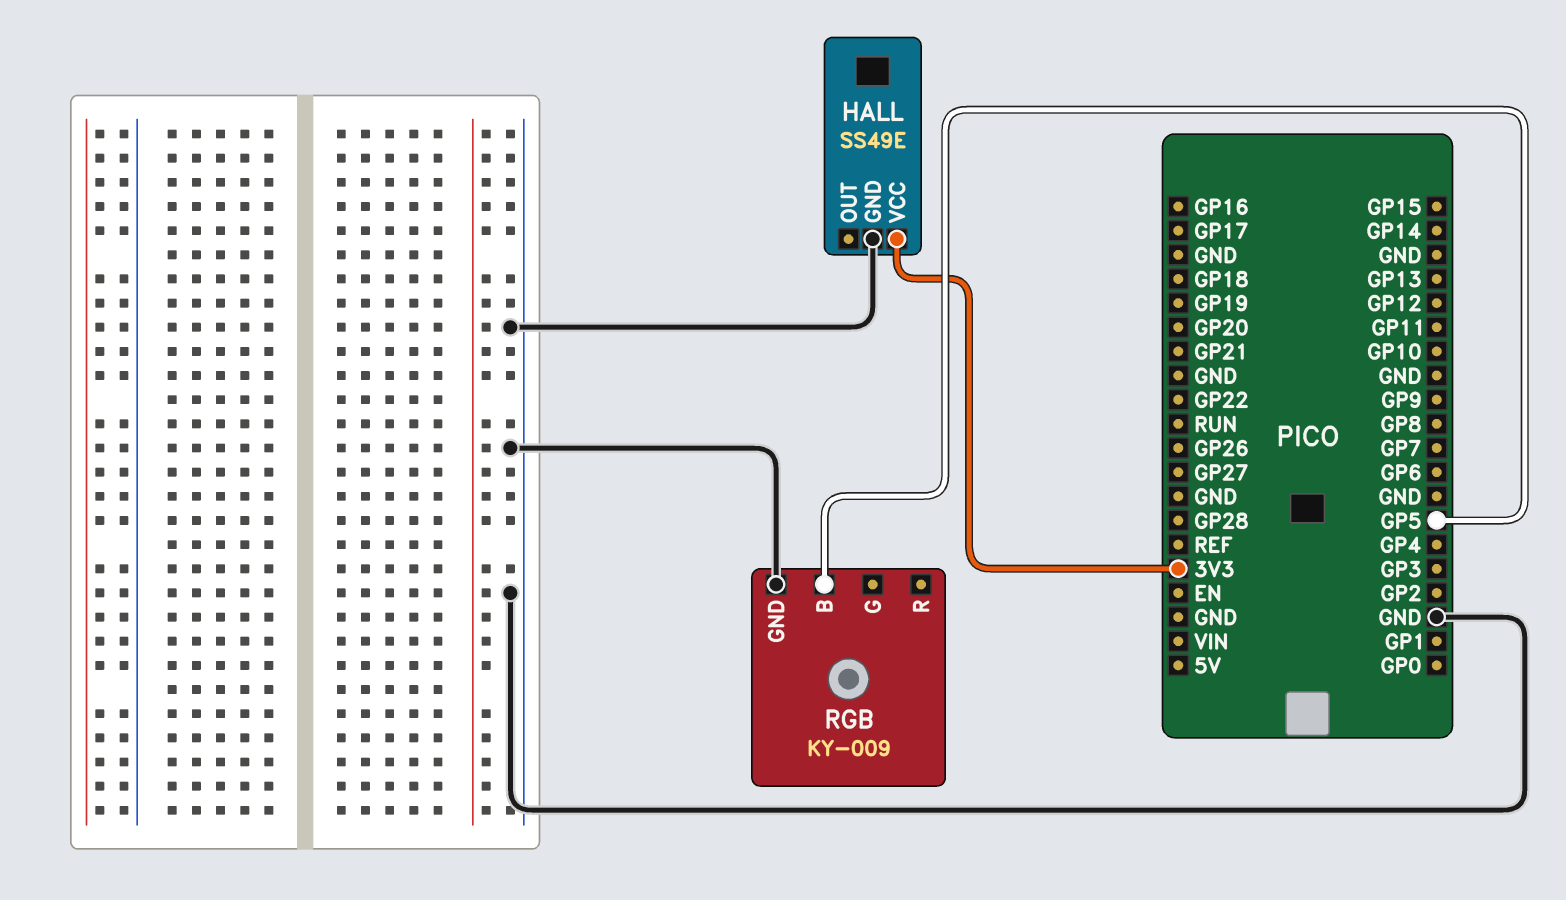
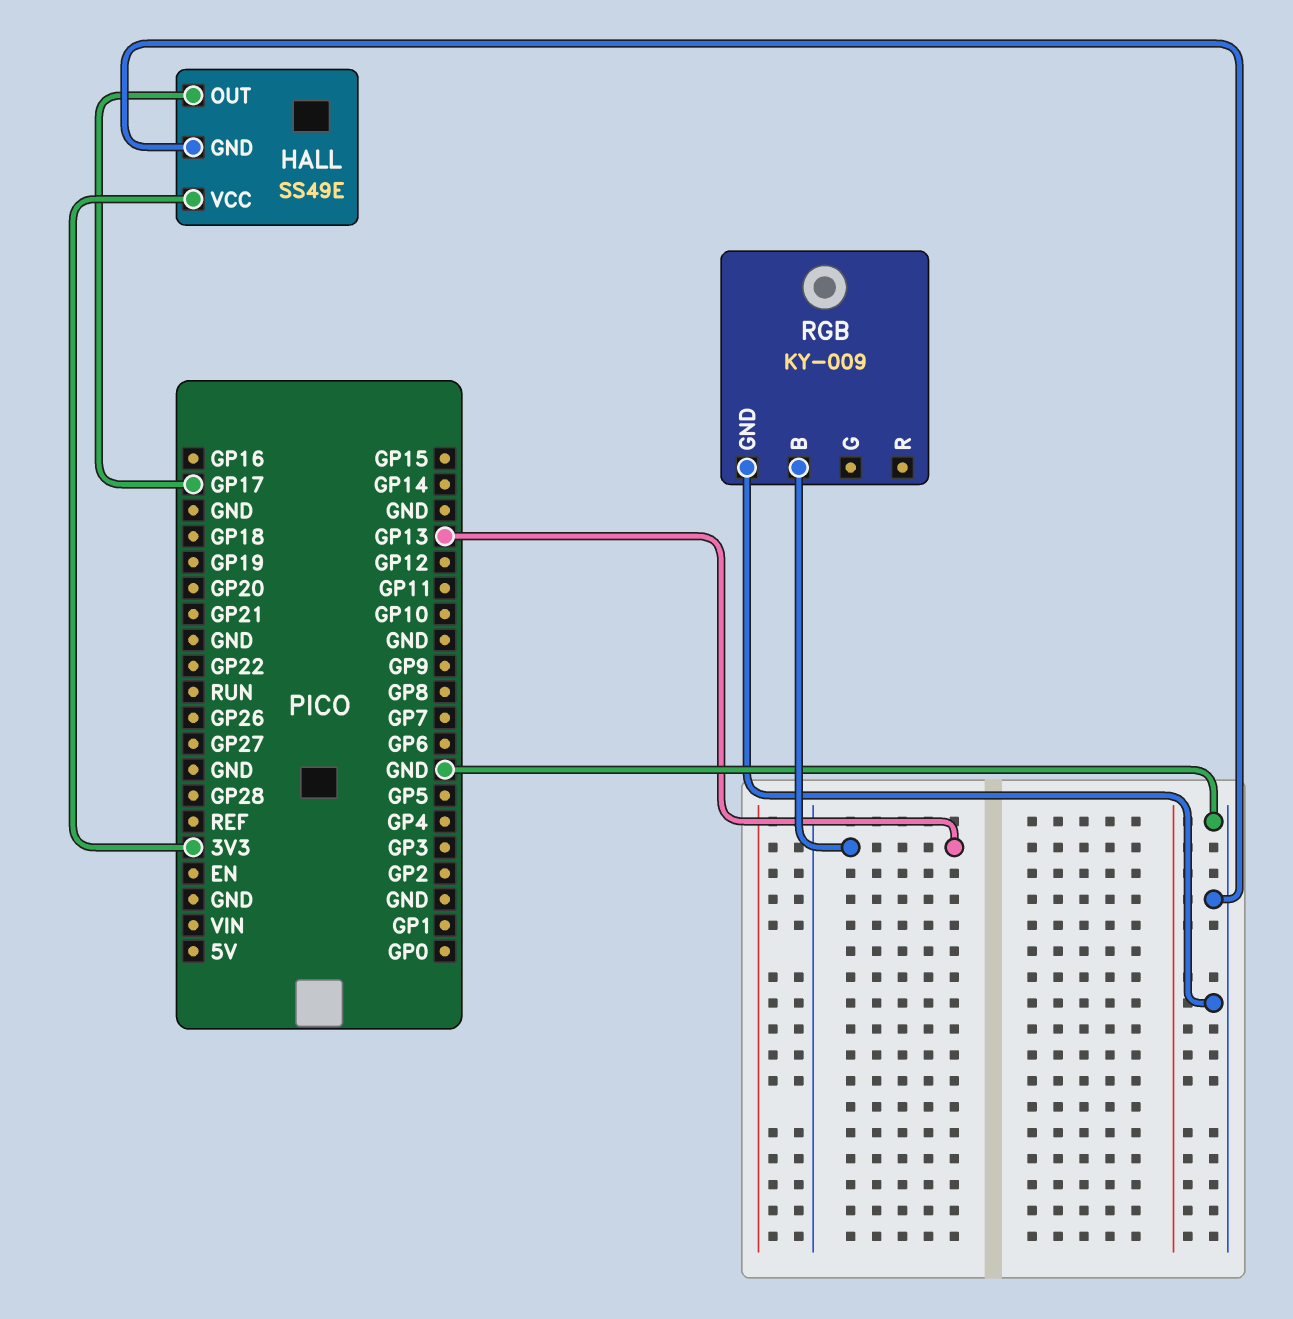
HALL pin OUT: none -> GP17
RGB pin B: GP5 -> GP13

